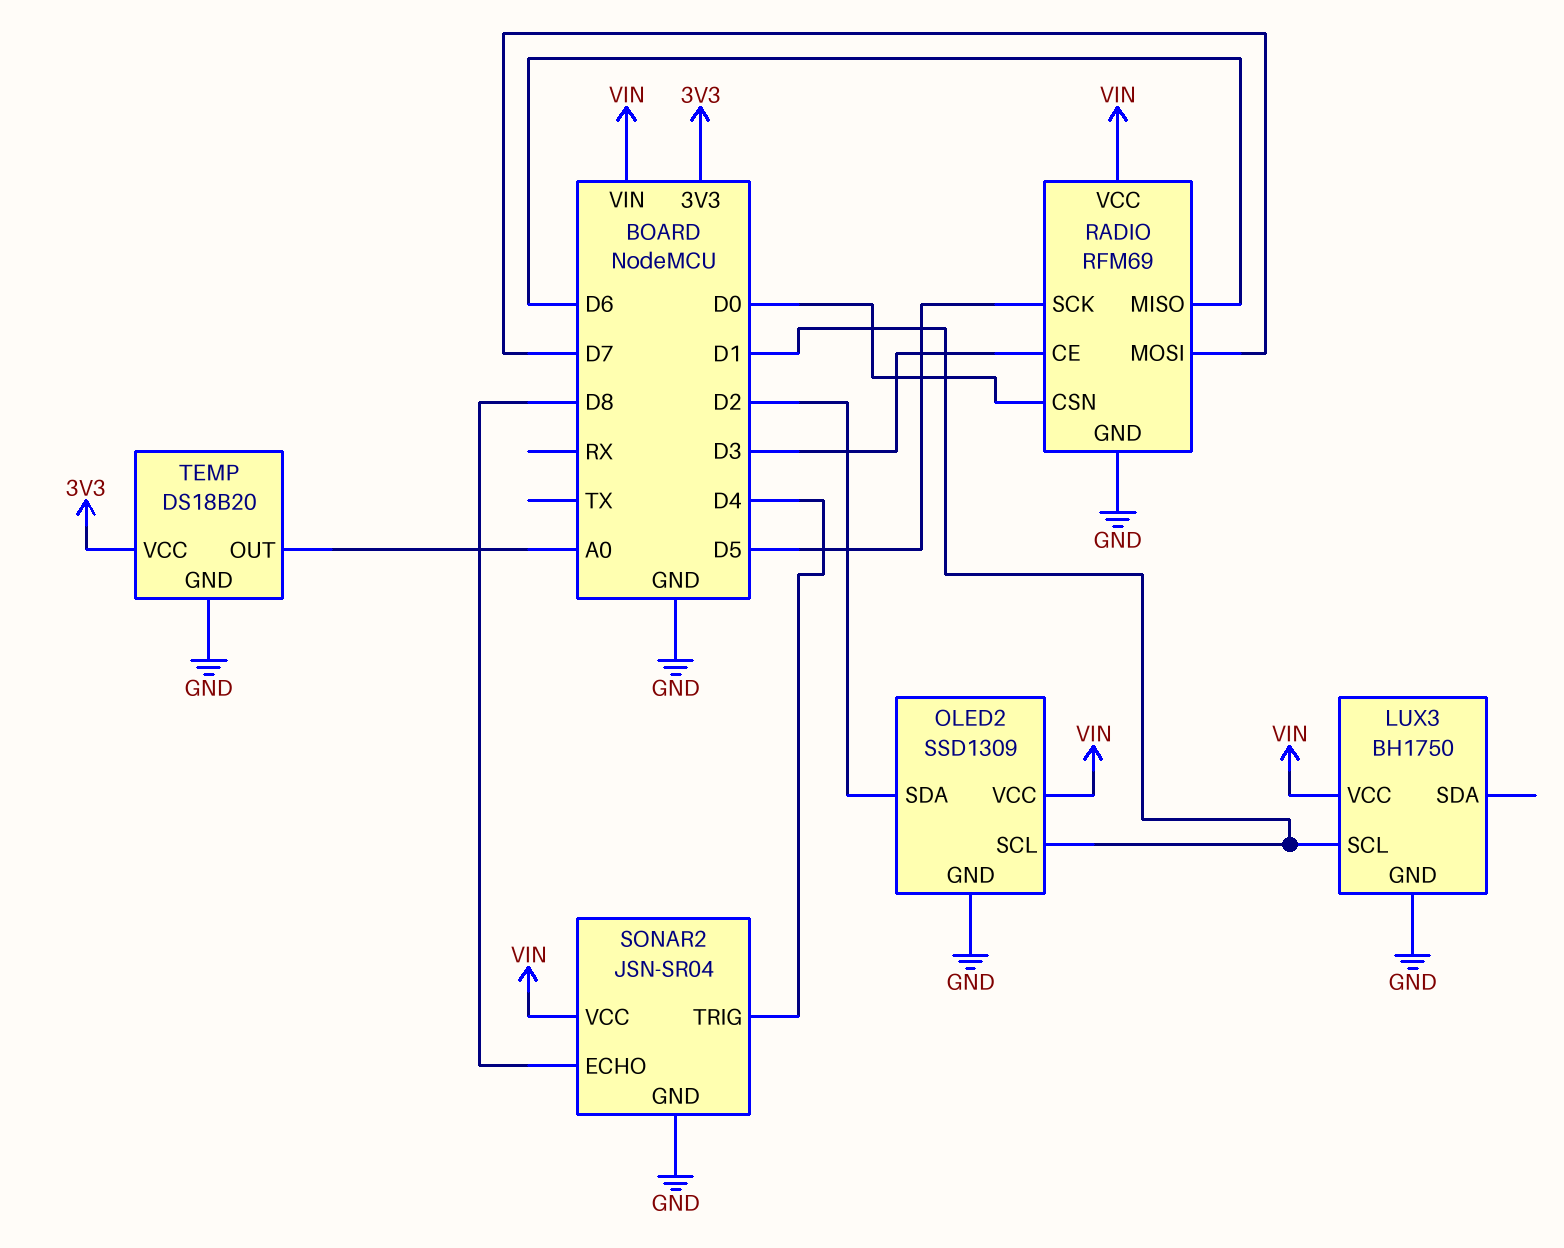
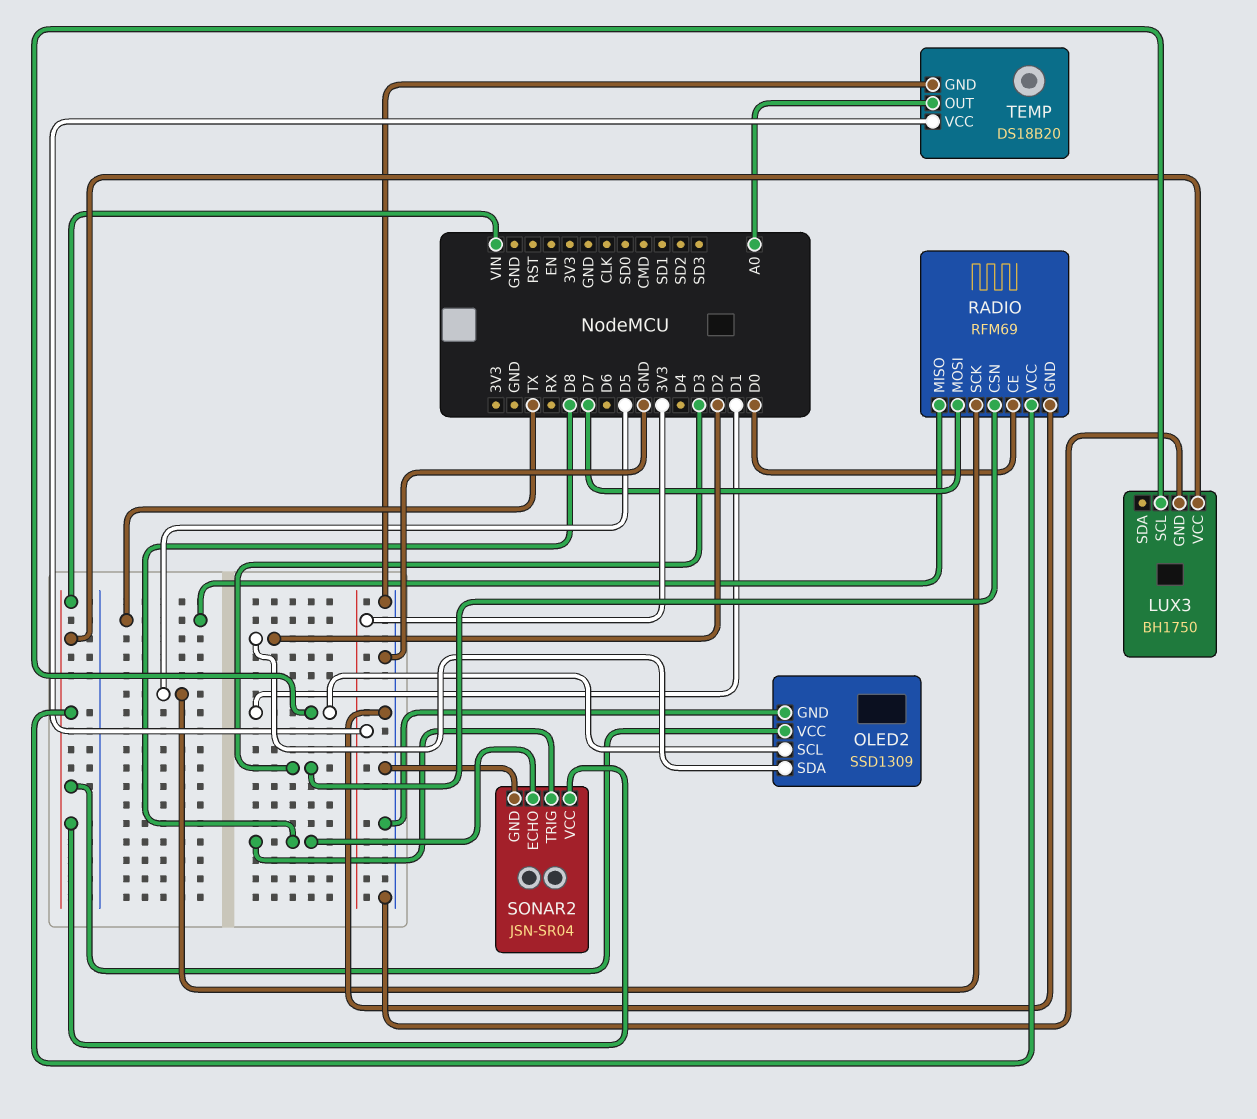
RADIO pin CE: D3 -> D0
RADIO pin CSN: D0 -> D3
RADIO pin MISO: D6 -> TX
SONAR2 pin TRIG: D4 -> D8

